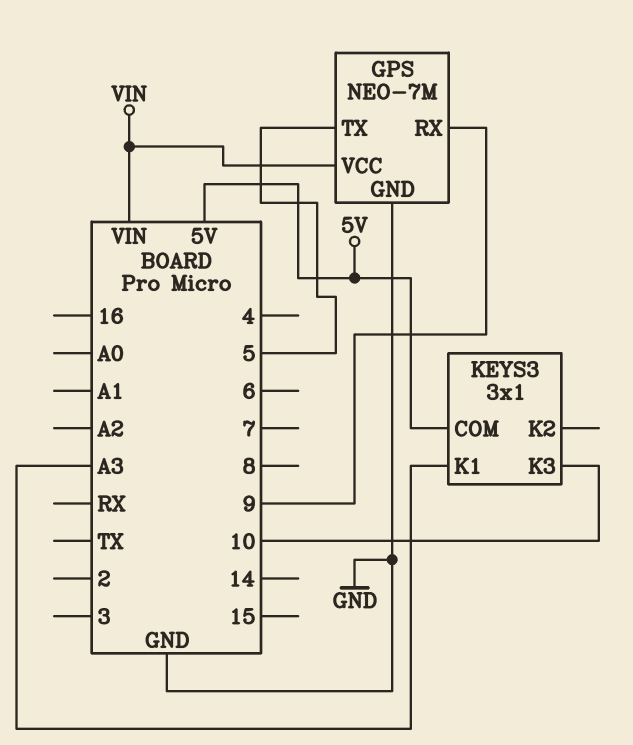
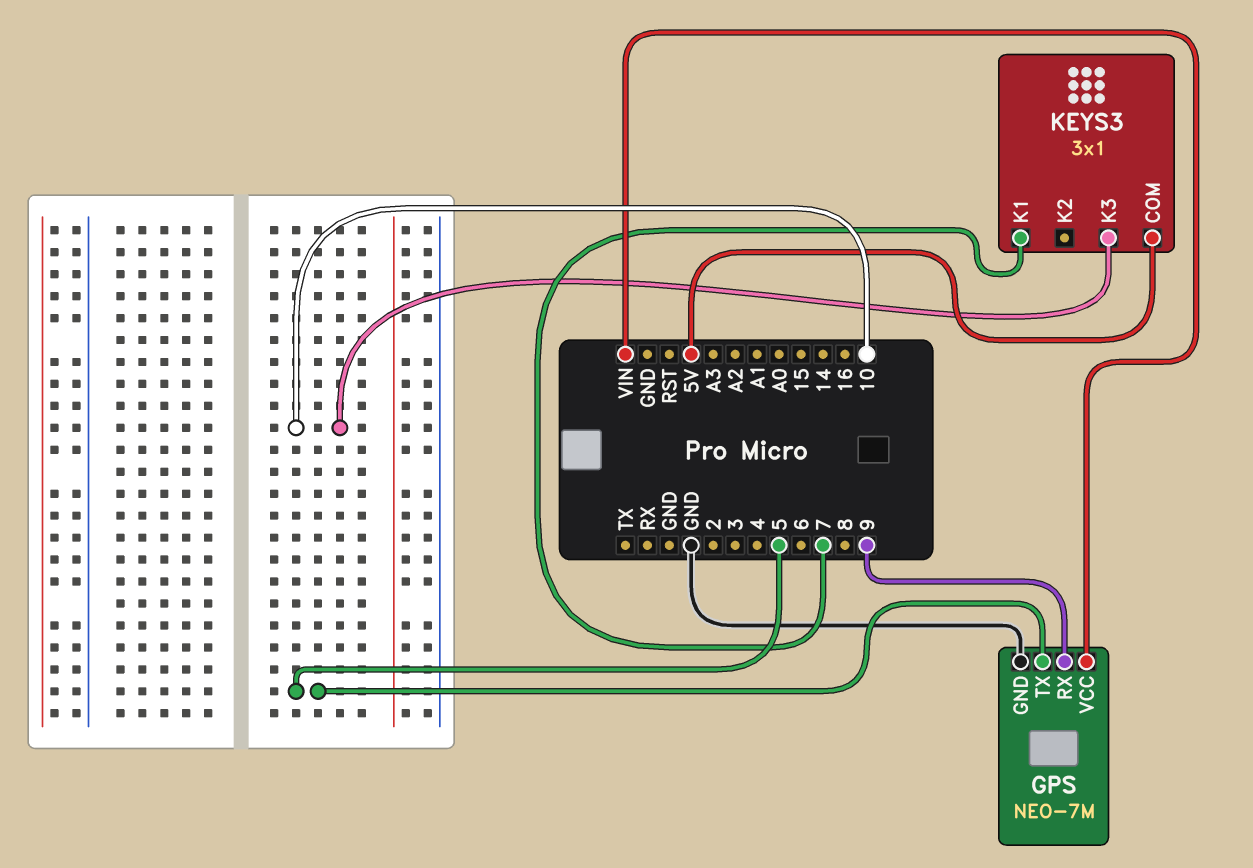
KEYS3 pin K1: A3 -> 7

